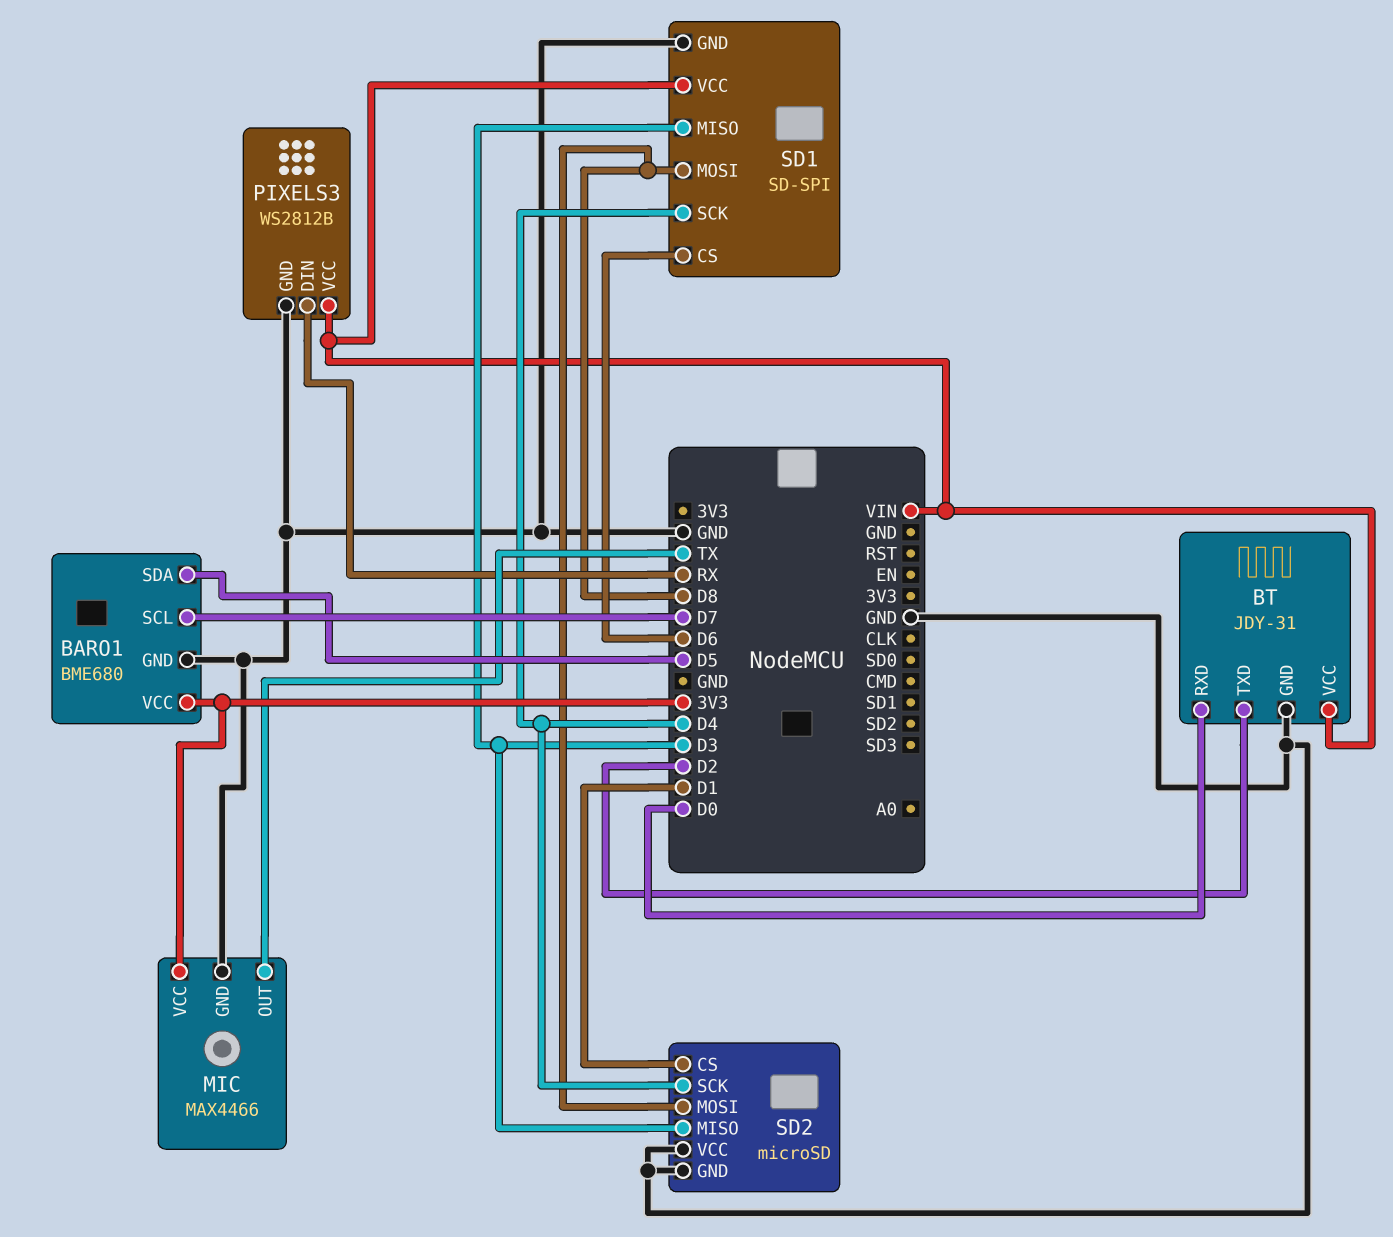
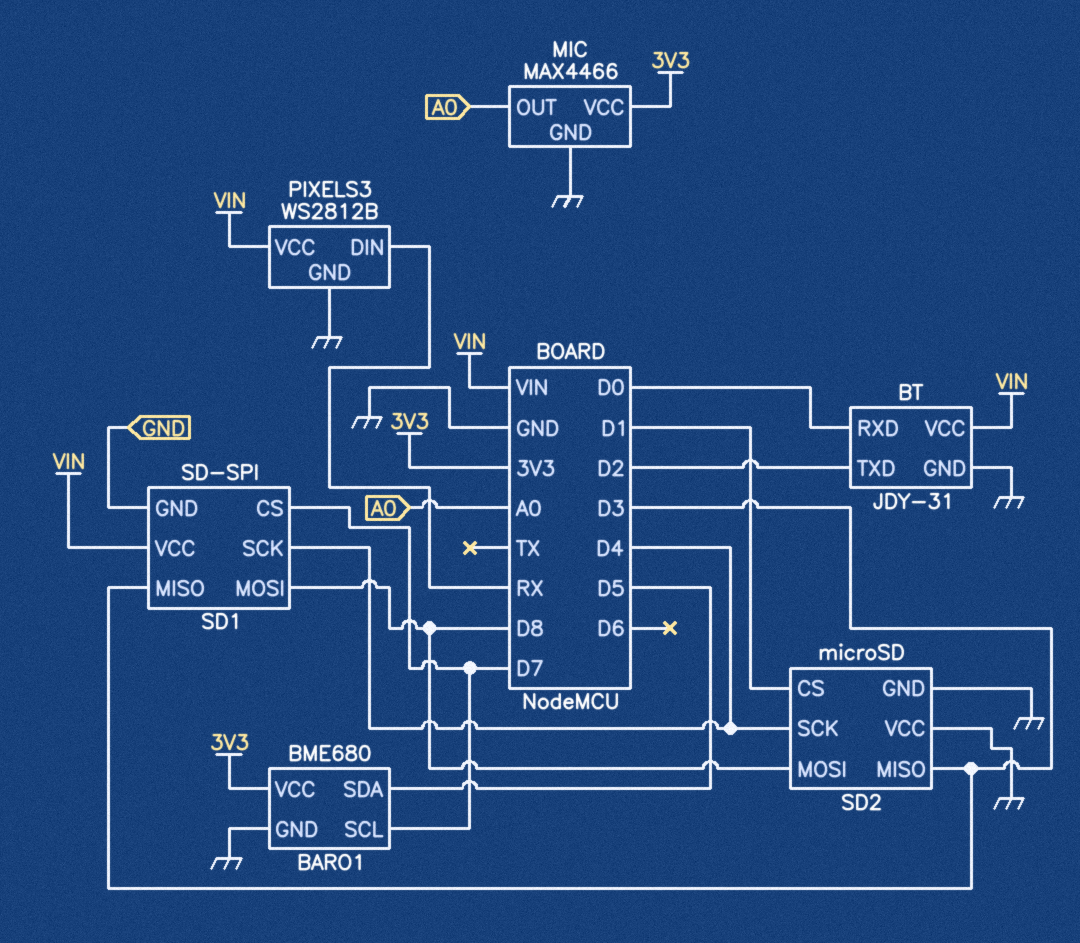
MIC pin OUT: TX -> A0
SD1 pin CS: D6 -> D7

